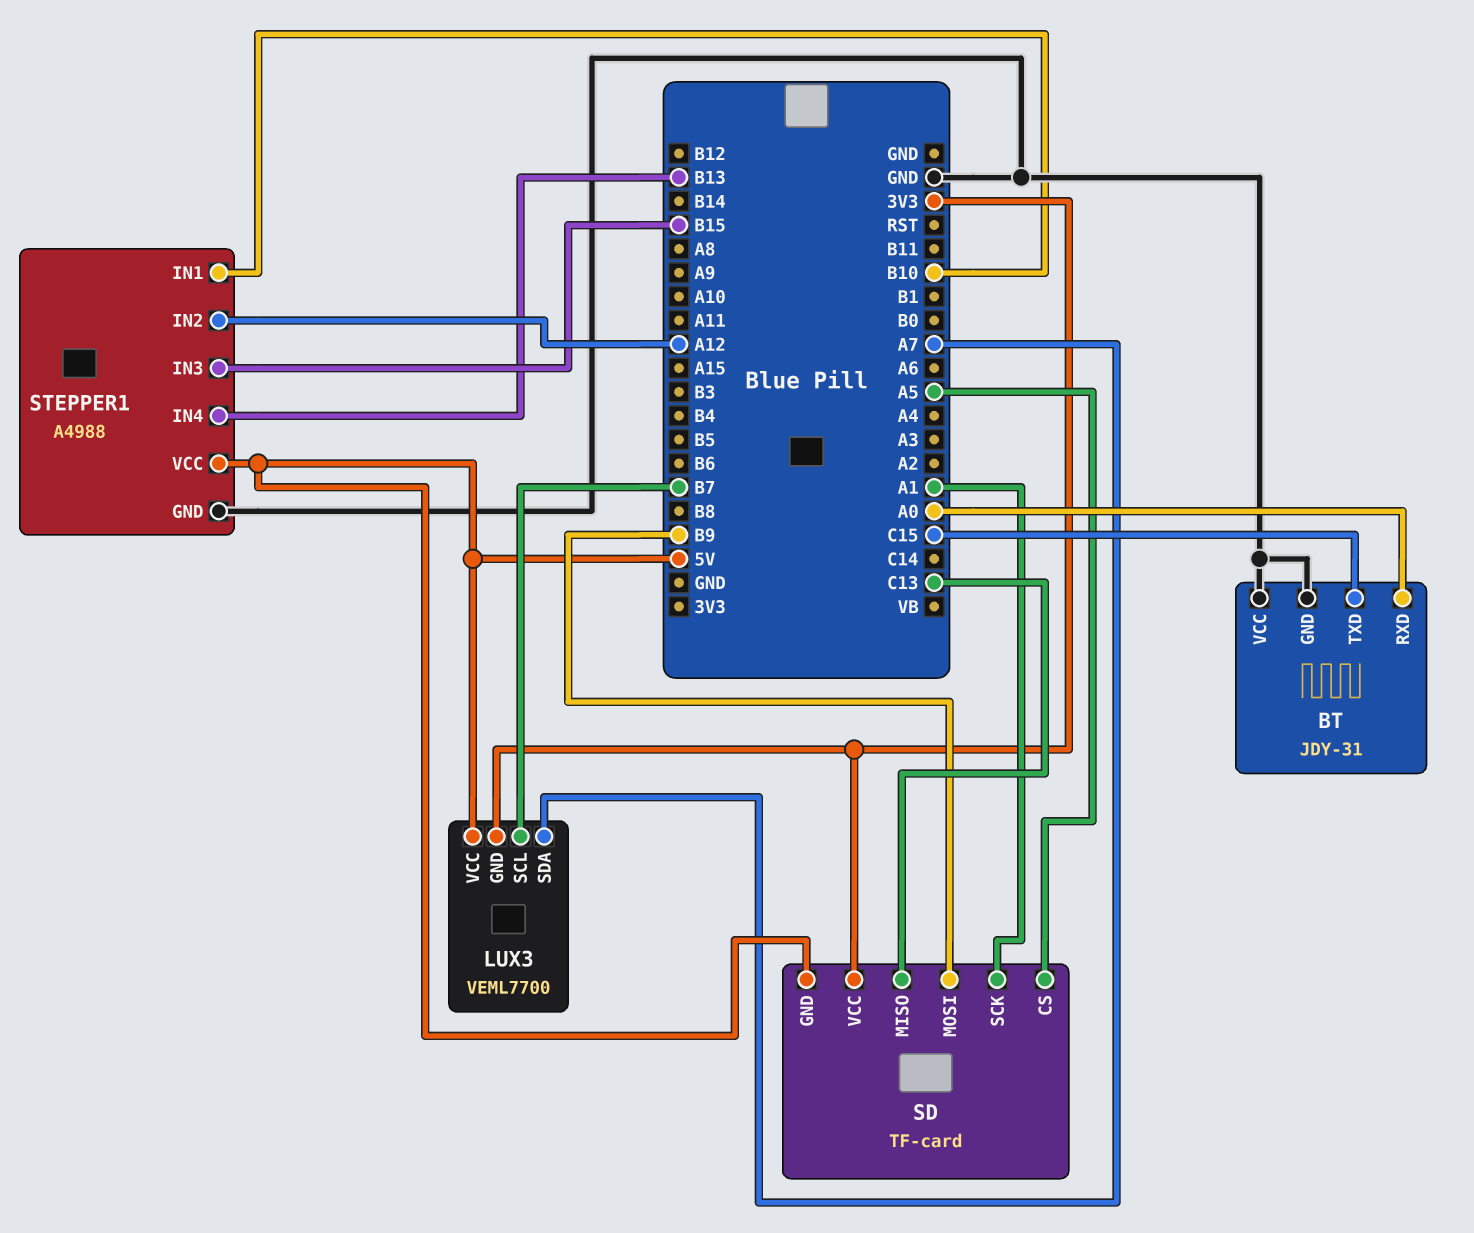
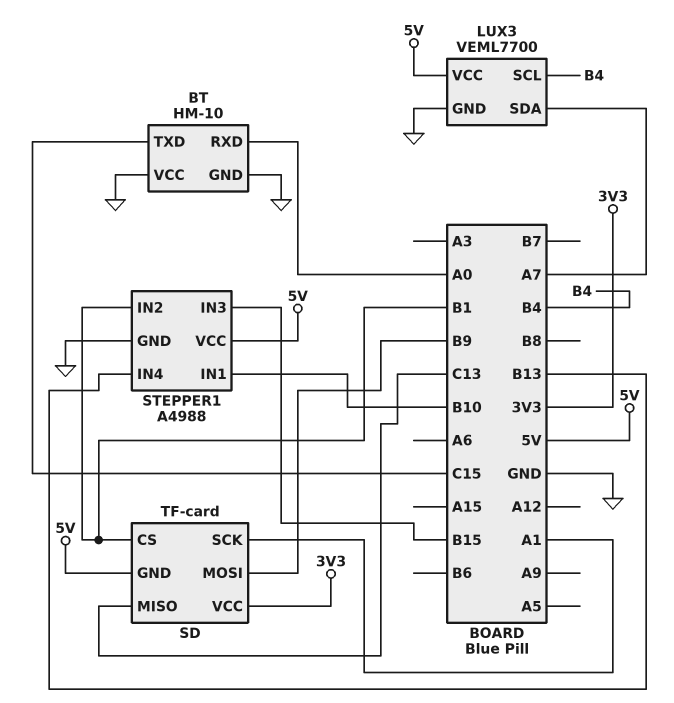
BT: JDY-31 -> HM-10
LUX3 pin GND: 3V3 -> GND
LUX3 pin SCL: B7 -> B4
SD pin CS: A5 -> B1
STEPPER1 pin IN2: A12 -> B1

